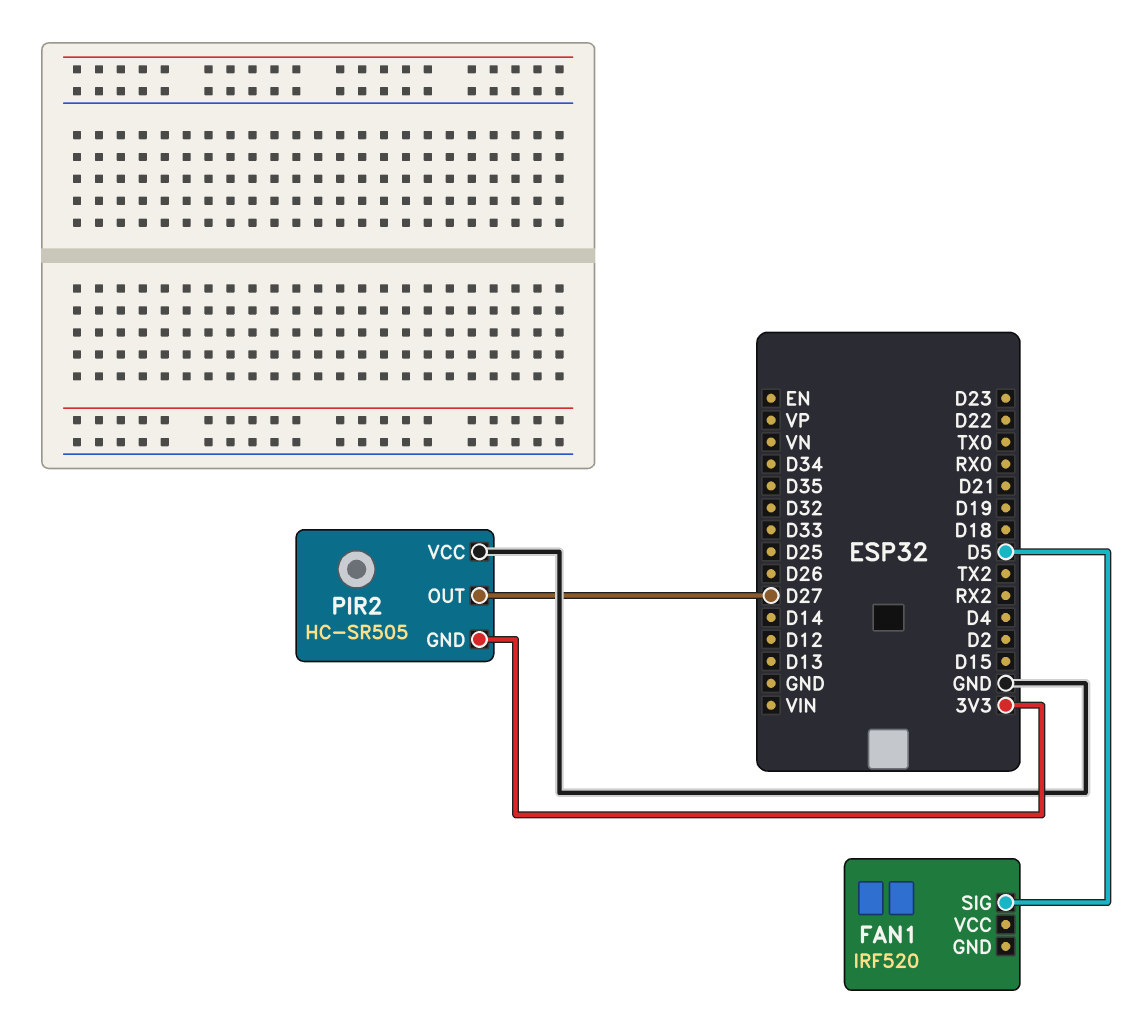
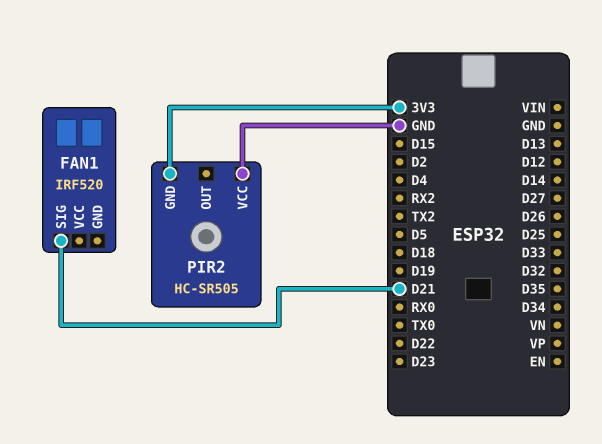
FAN1 pin SIG: D5 -> D21
PIR2 pin OUT: D27 -> none

